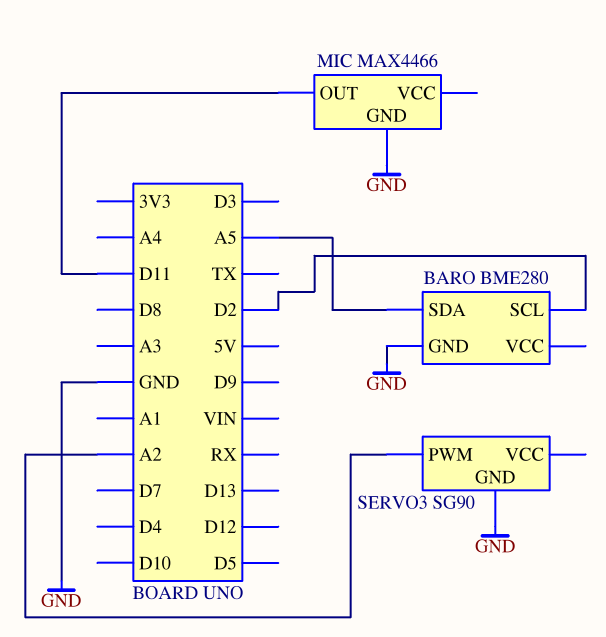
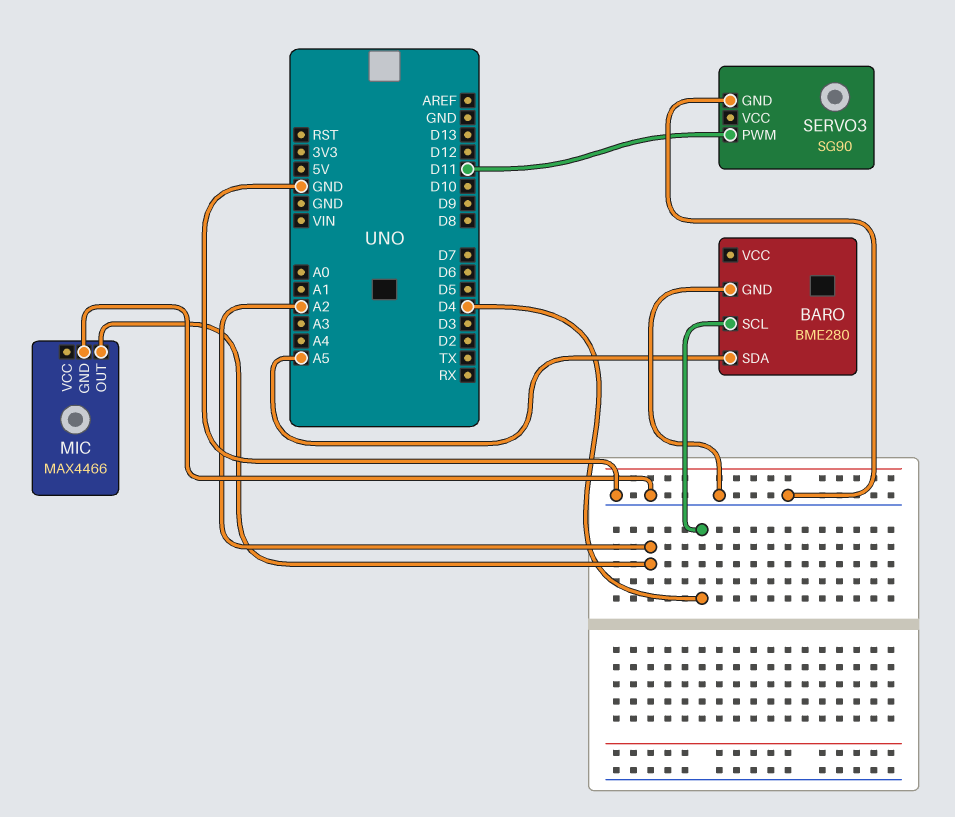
BARO pin SCL: D2 -> D4
MIC pin OUT: D11 -> A2
SERVO3 pin PWM: A2 -> D11

